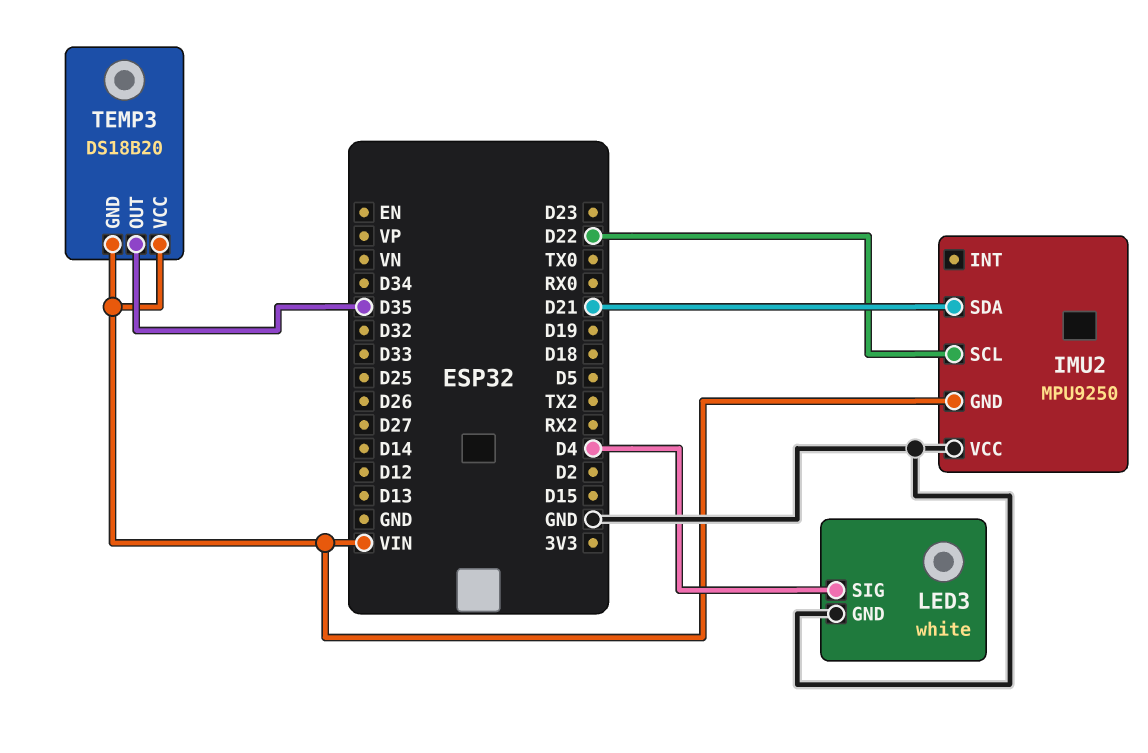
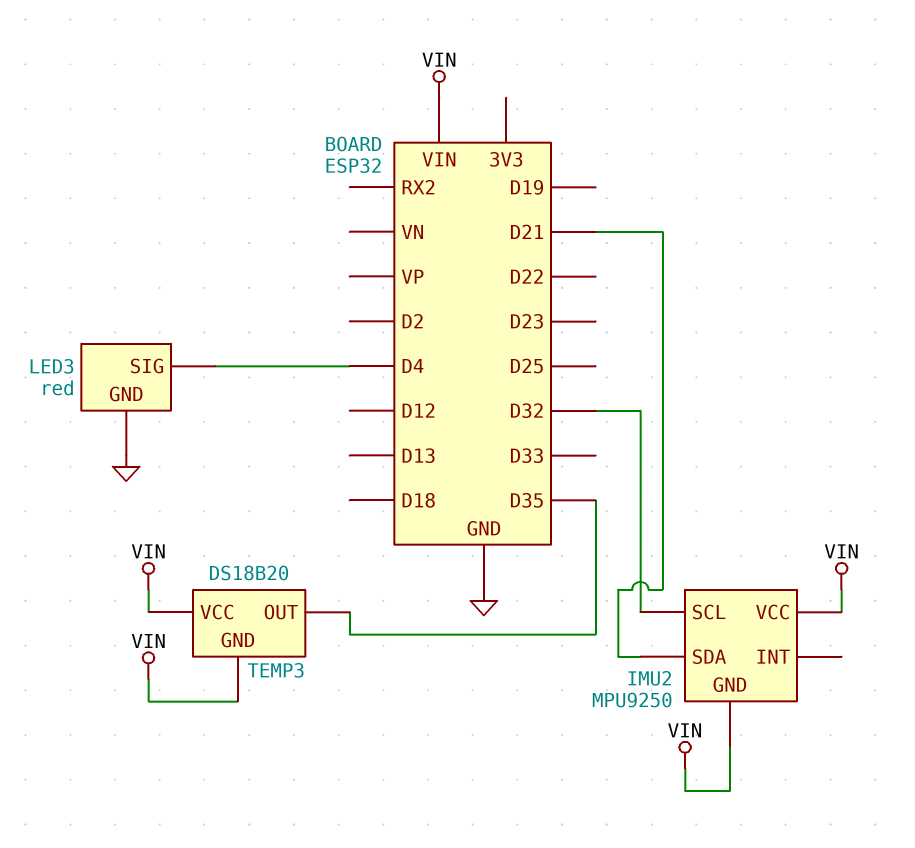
IMU2 pin SCL: D22 -> D32
IMU2 pin VCC: GND -> VIN
LED3: white -> red

